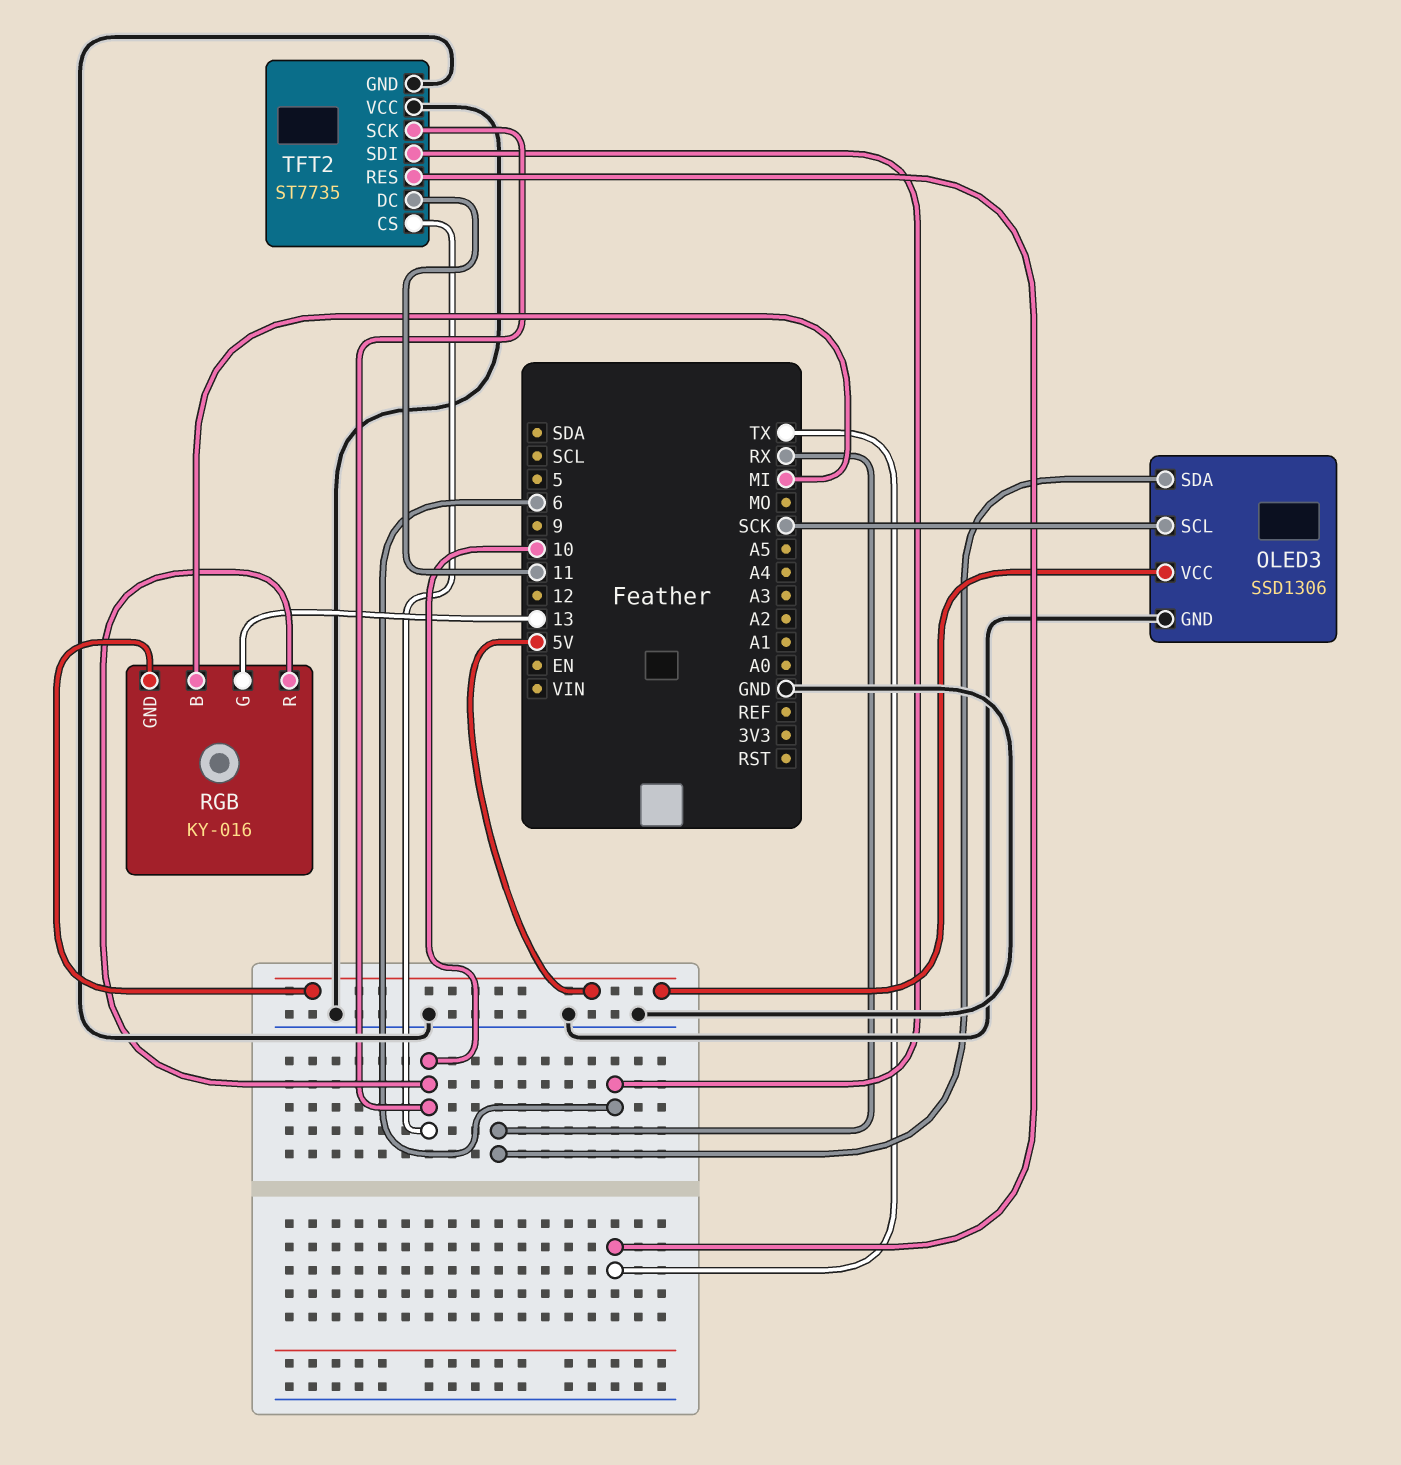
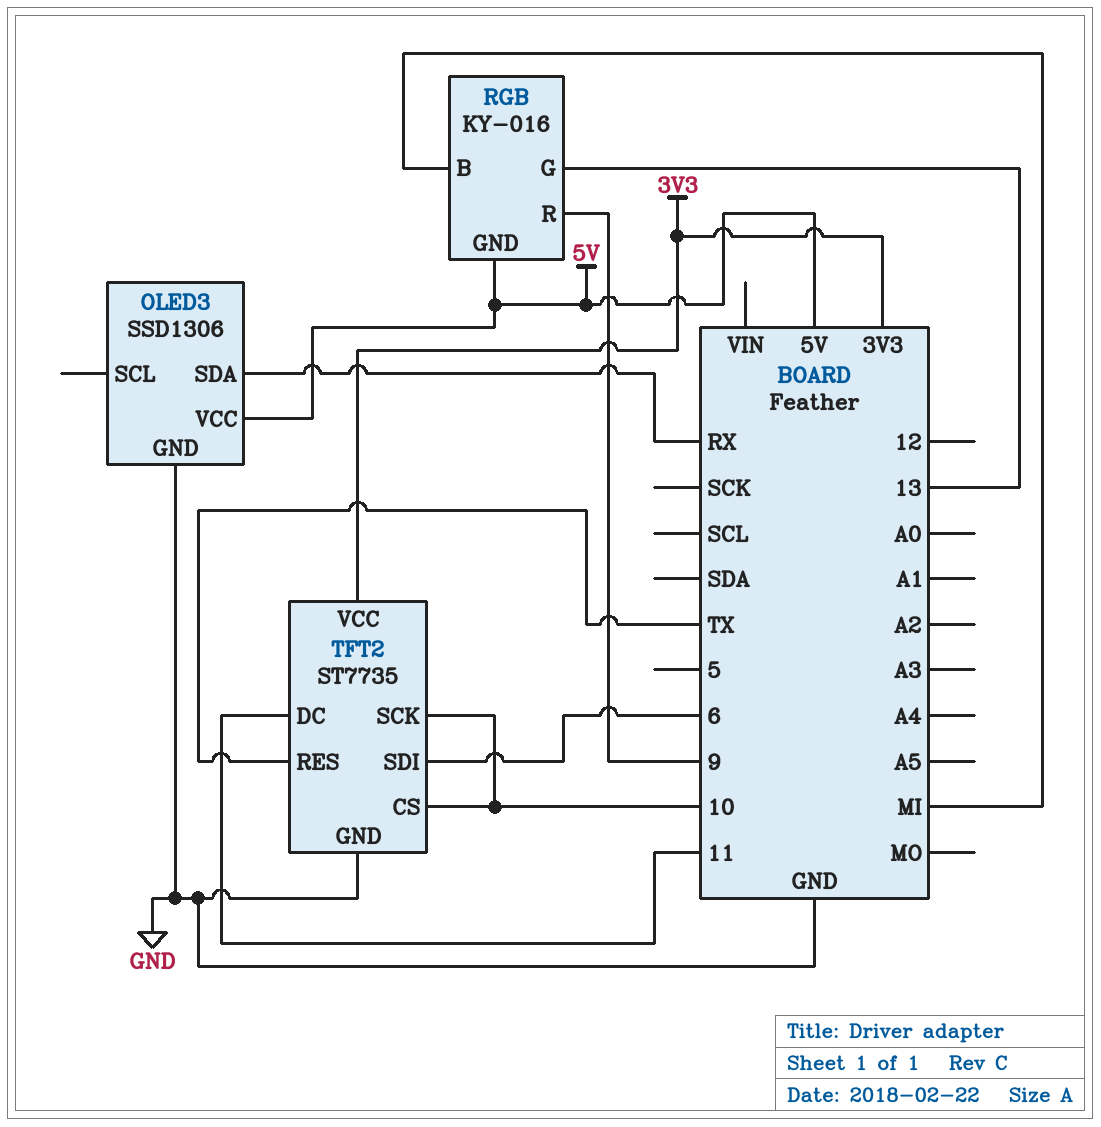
OLED3 pin SCL: SCK -> none
RGB pin R: 10 -> 9
TFT2 pin VCC: GND -> 3V3

